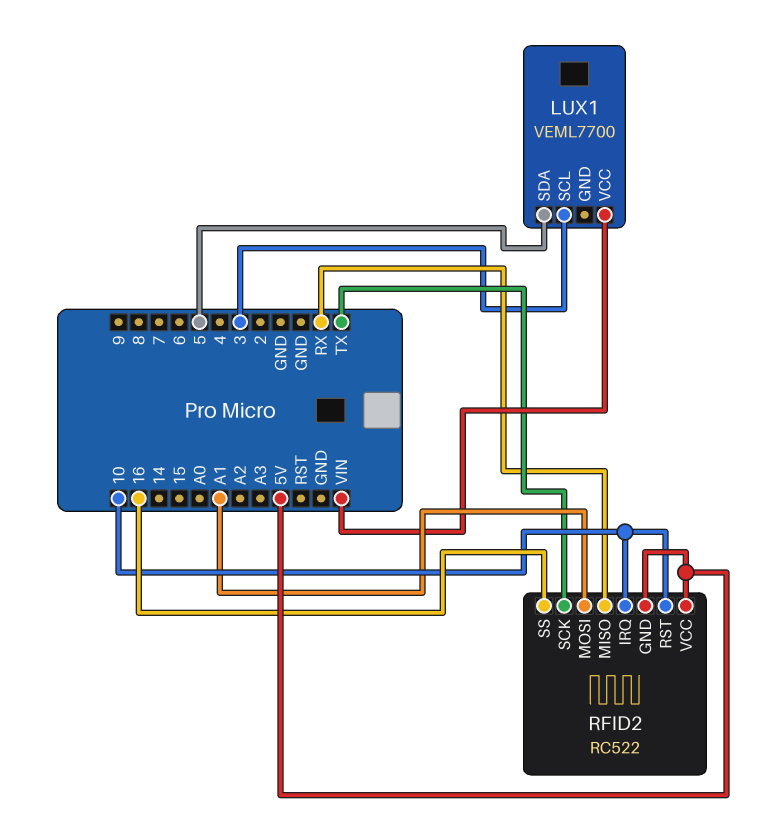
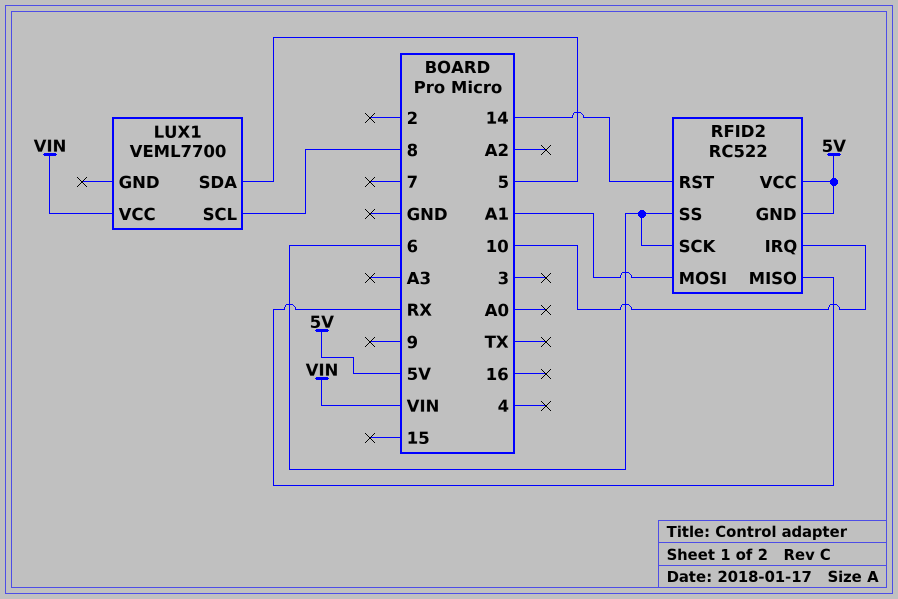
LUX1 pin SCL: 3 -> 8
RFID2 pin RST: 10 -> 14
RFID2 pin SCK: TX -> 6
RFID2 pin SS: 16 -> 6

